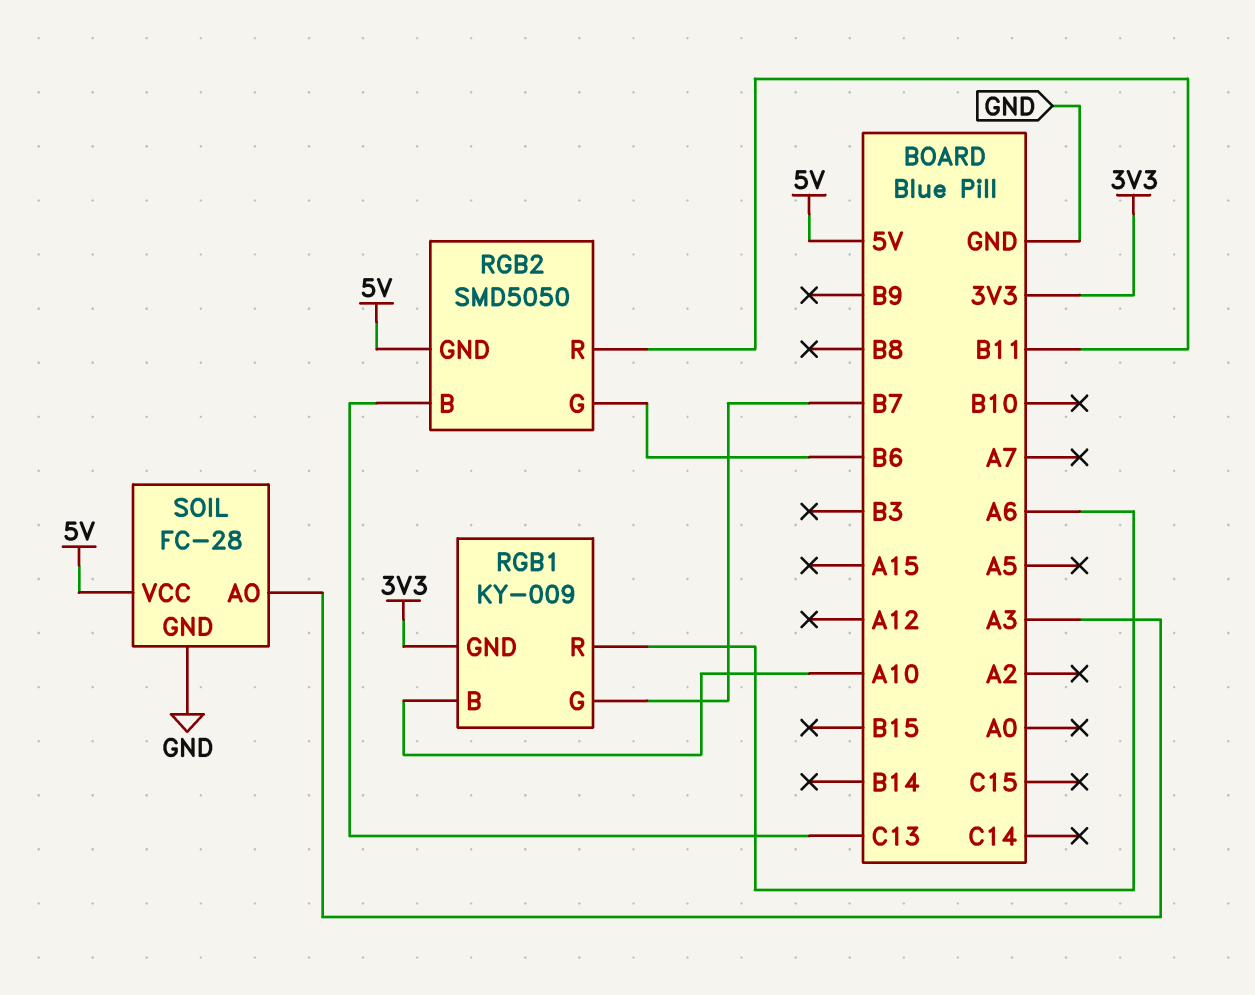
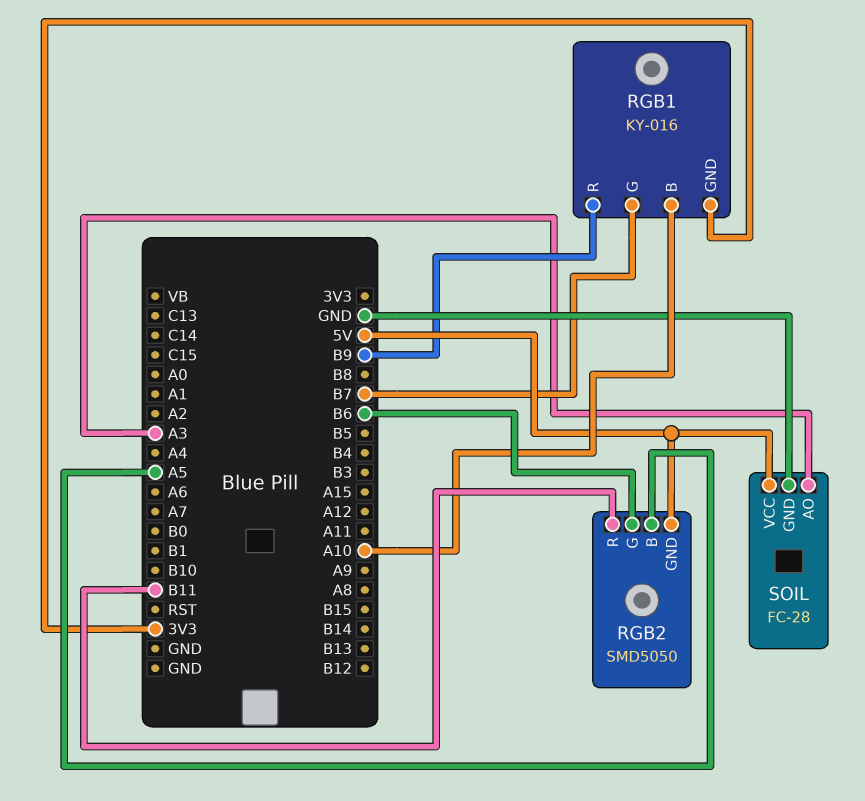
RGB1: KY-009 -> KY-016
RGB1 pin R: A6 -> B9
RGB2 pin B: C13 -> A5

